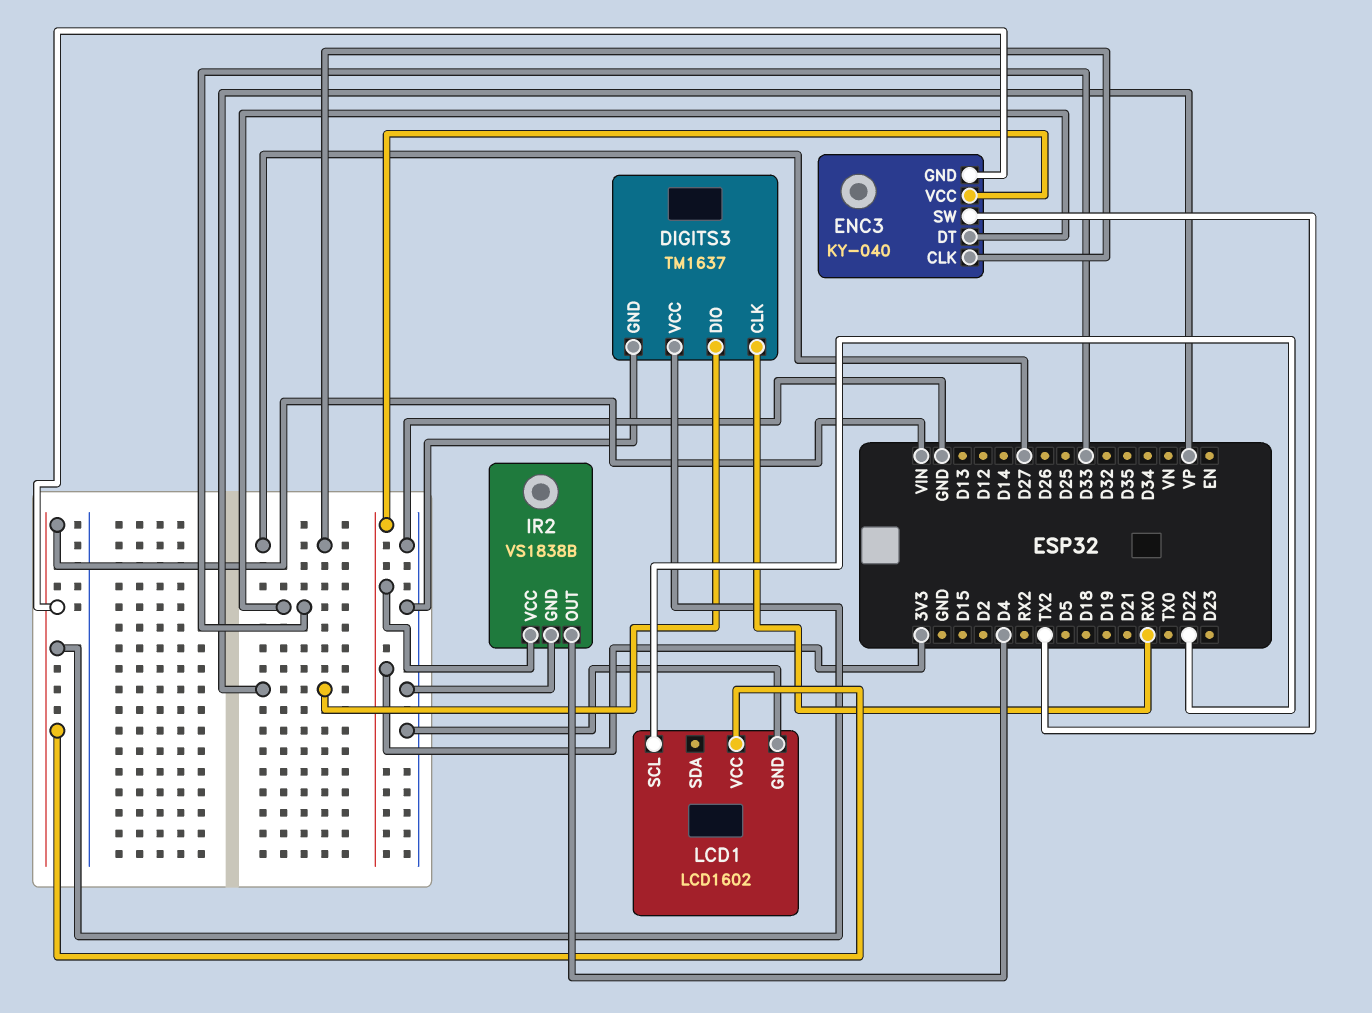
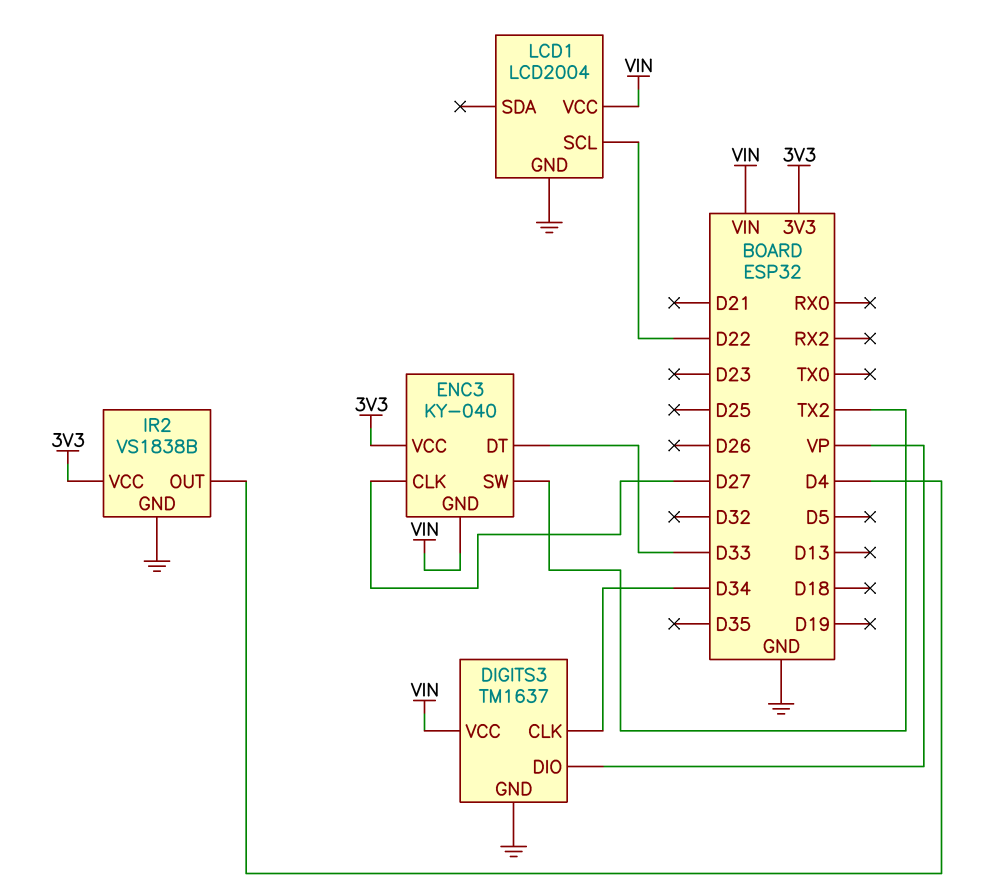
DIGITS3 pin CLK: RX0 -> D34
LCD1: LCD1602 -> LCD2004

